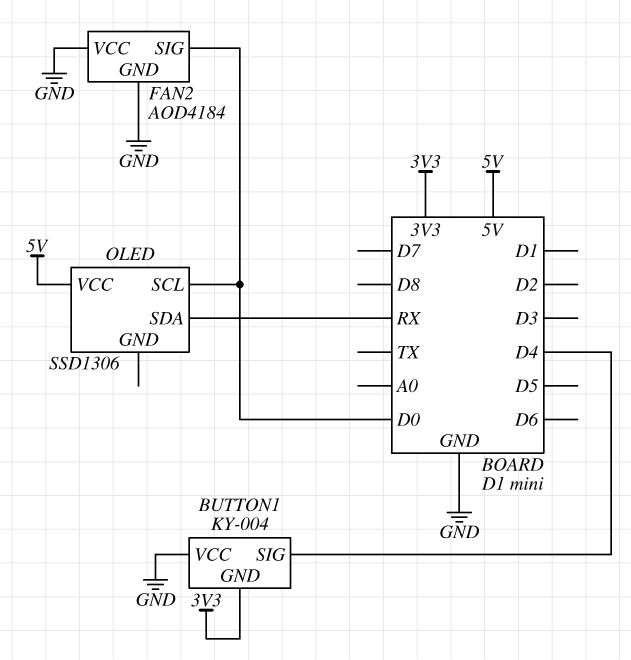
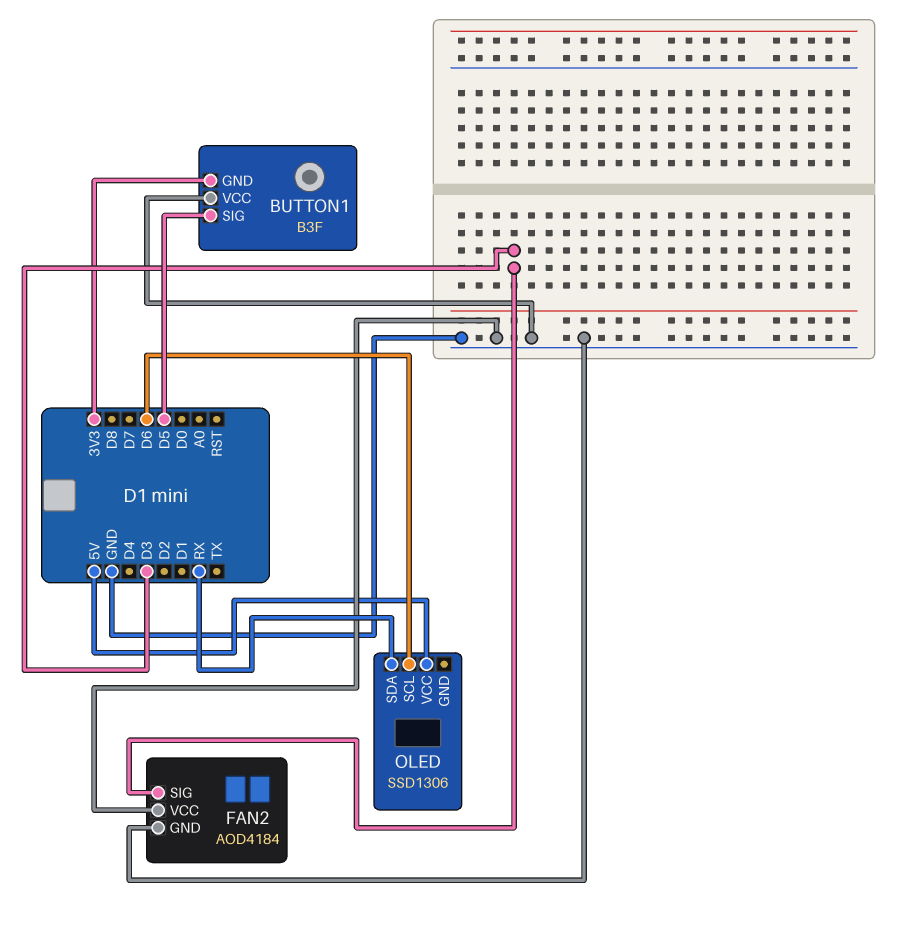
BUTTON1: KY-004 -> B3F
BUTTON1 pin SIG: D4 -> D5
FAN2 pin SIG: D0 -> D3
OLED pin SCL: D0 -> D6

